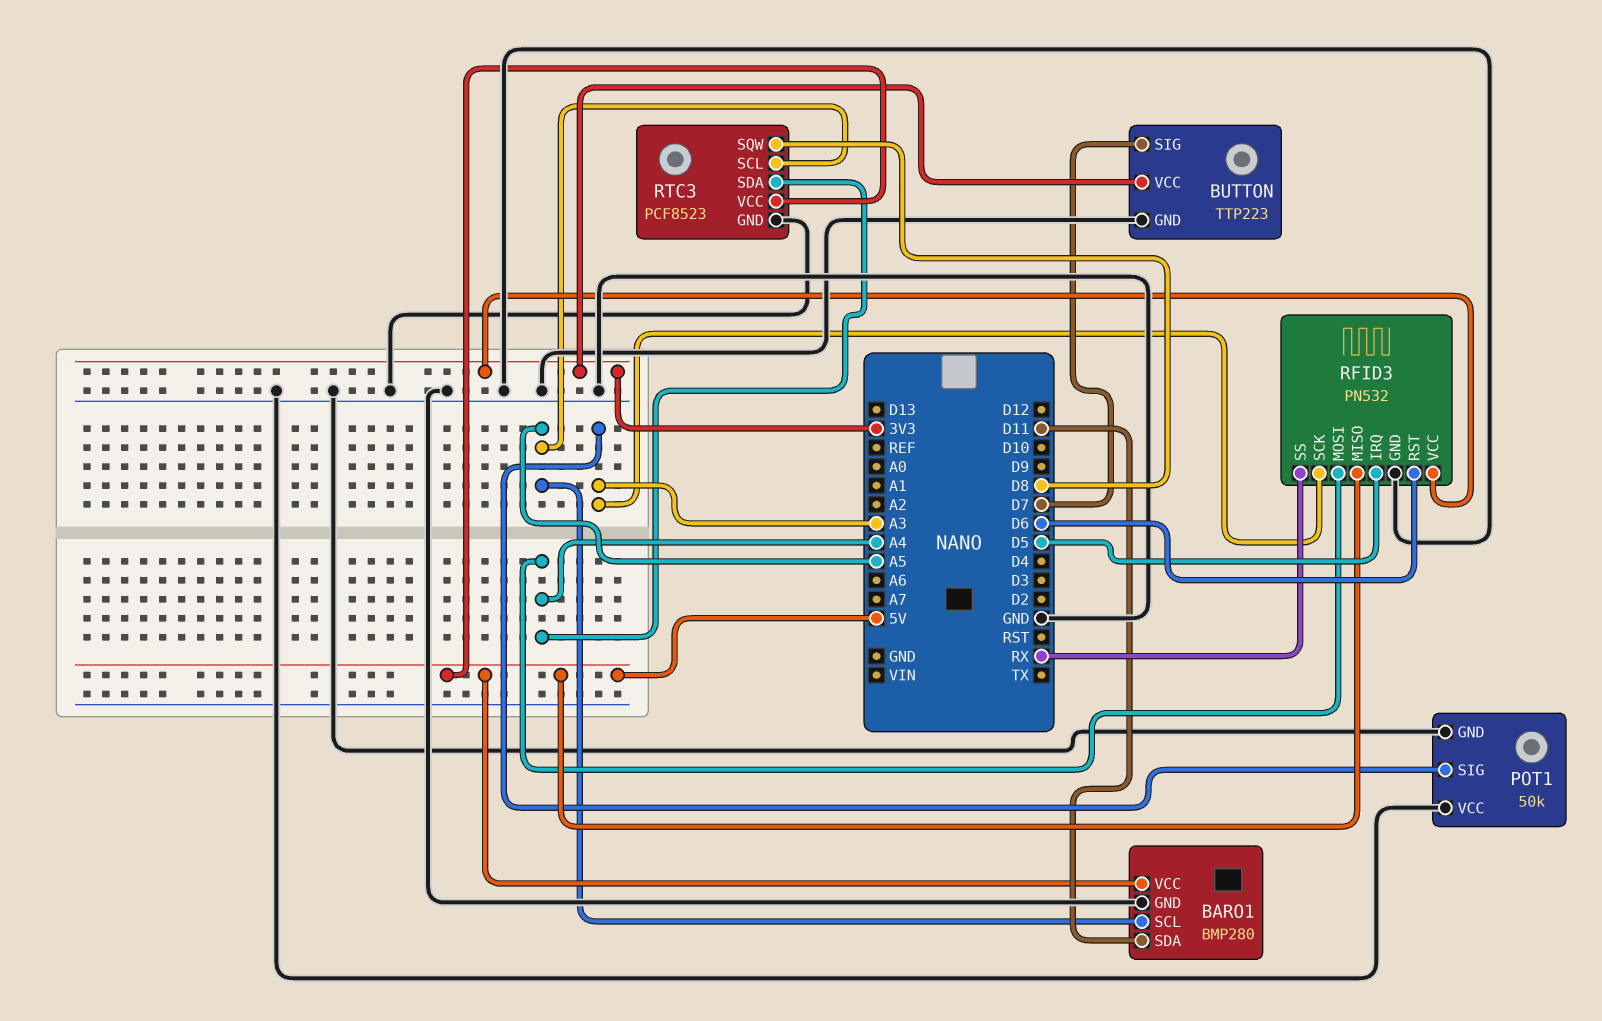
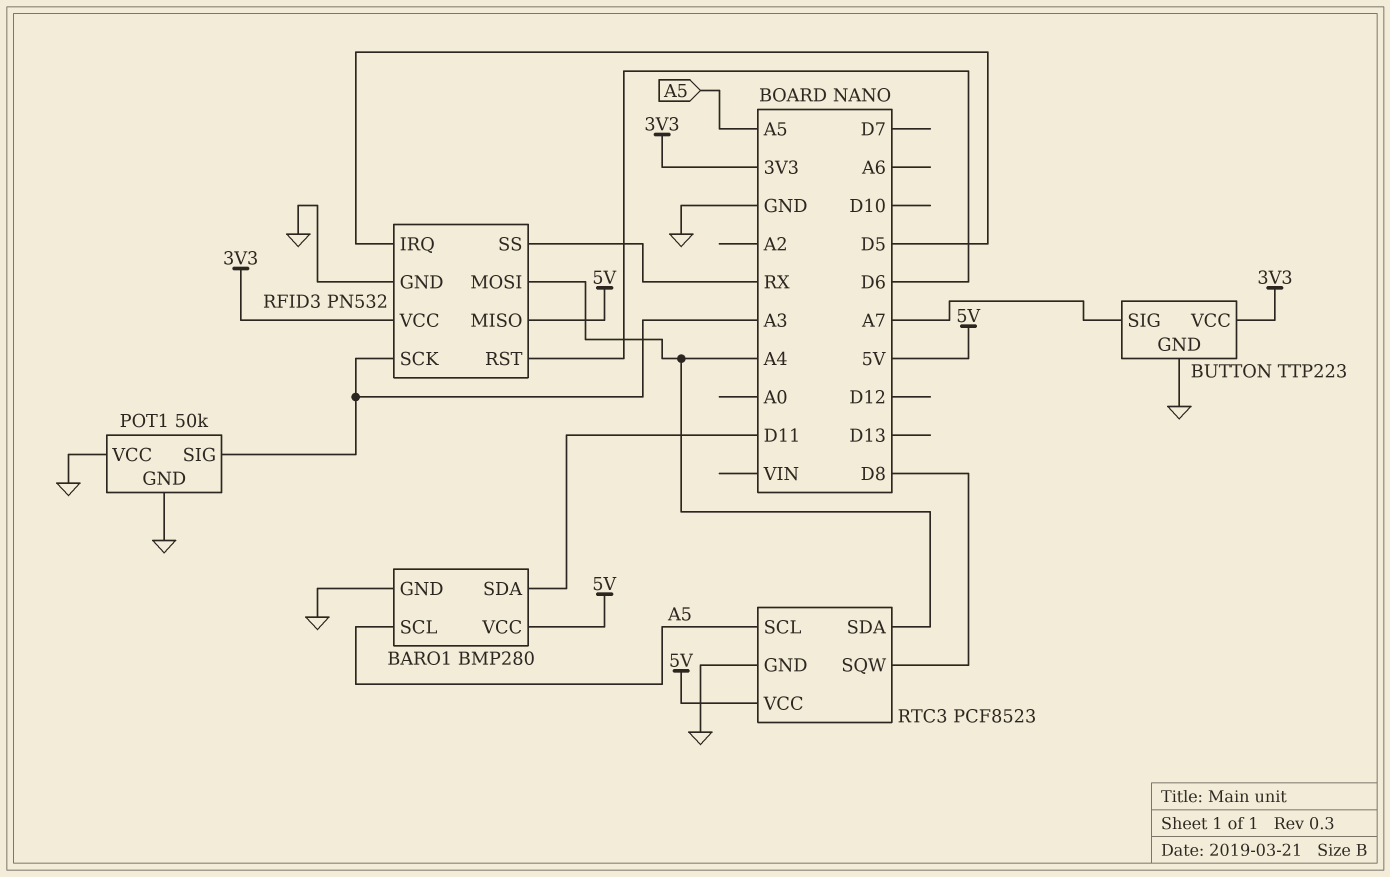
BUTTON pin SIG: D7 -> A7

